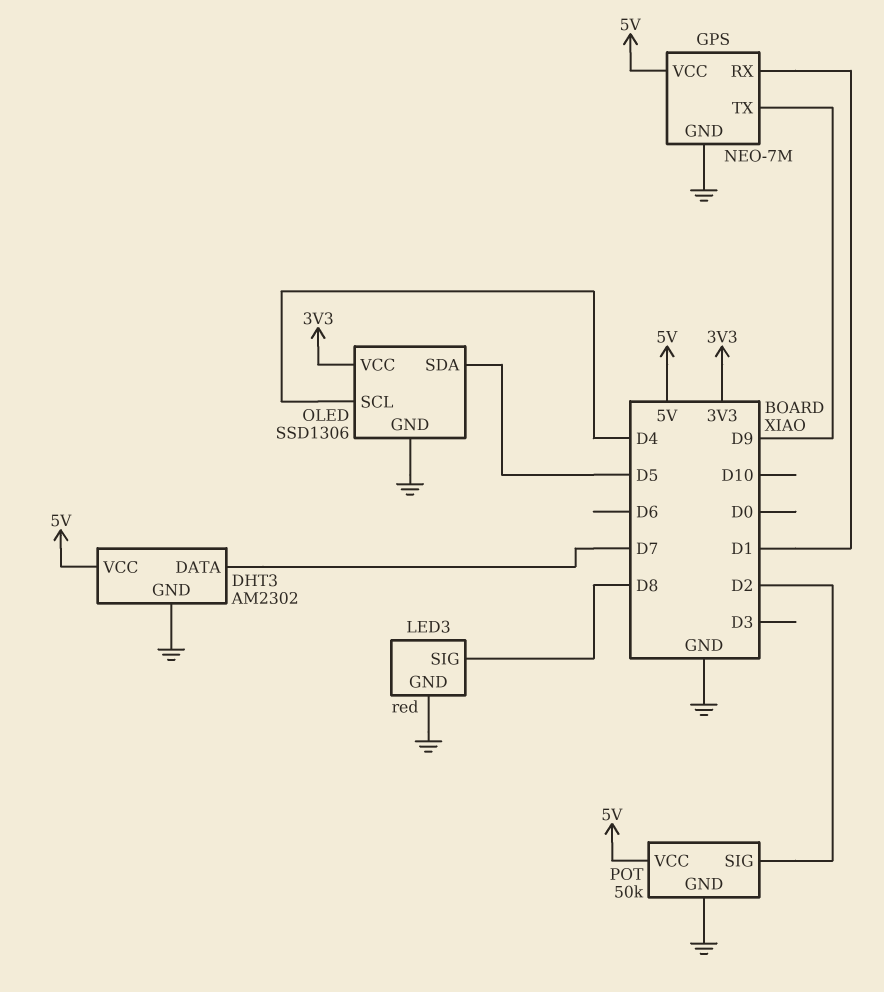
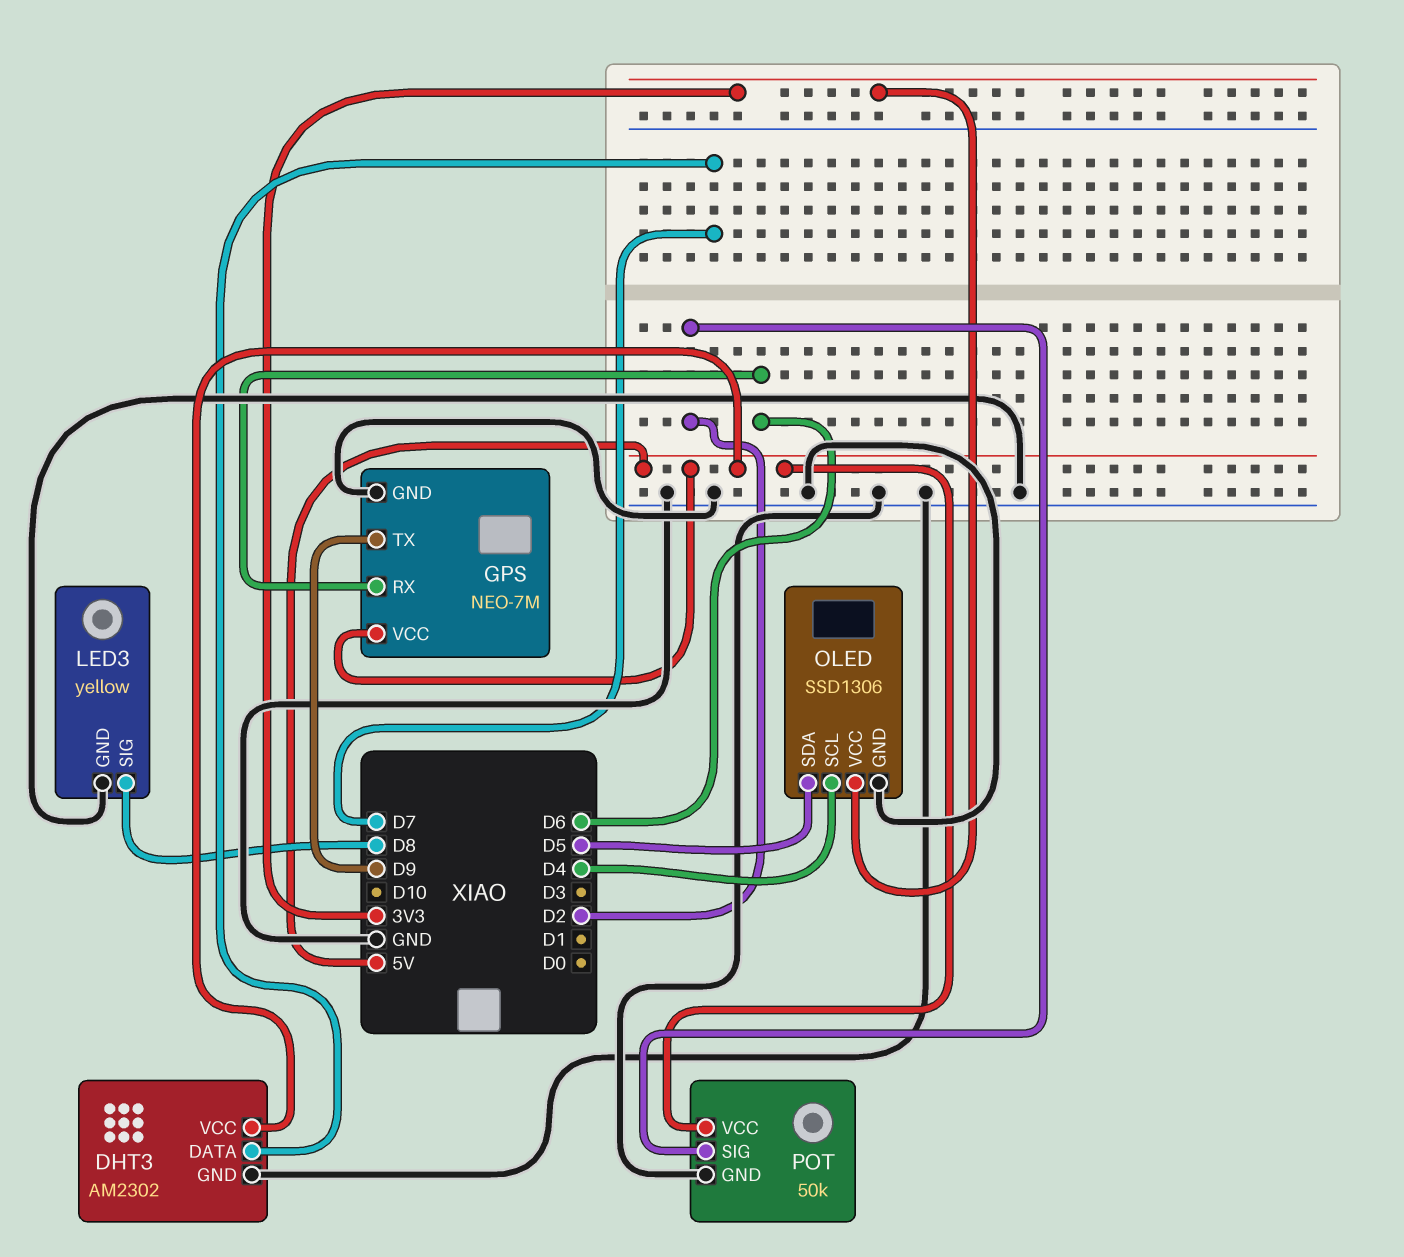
GPS pin RX: D1 -> D6
LED3: red -> yellow

